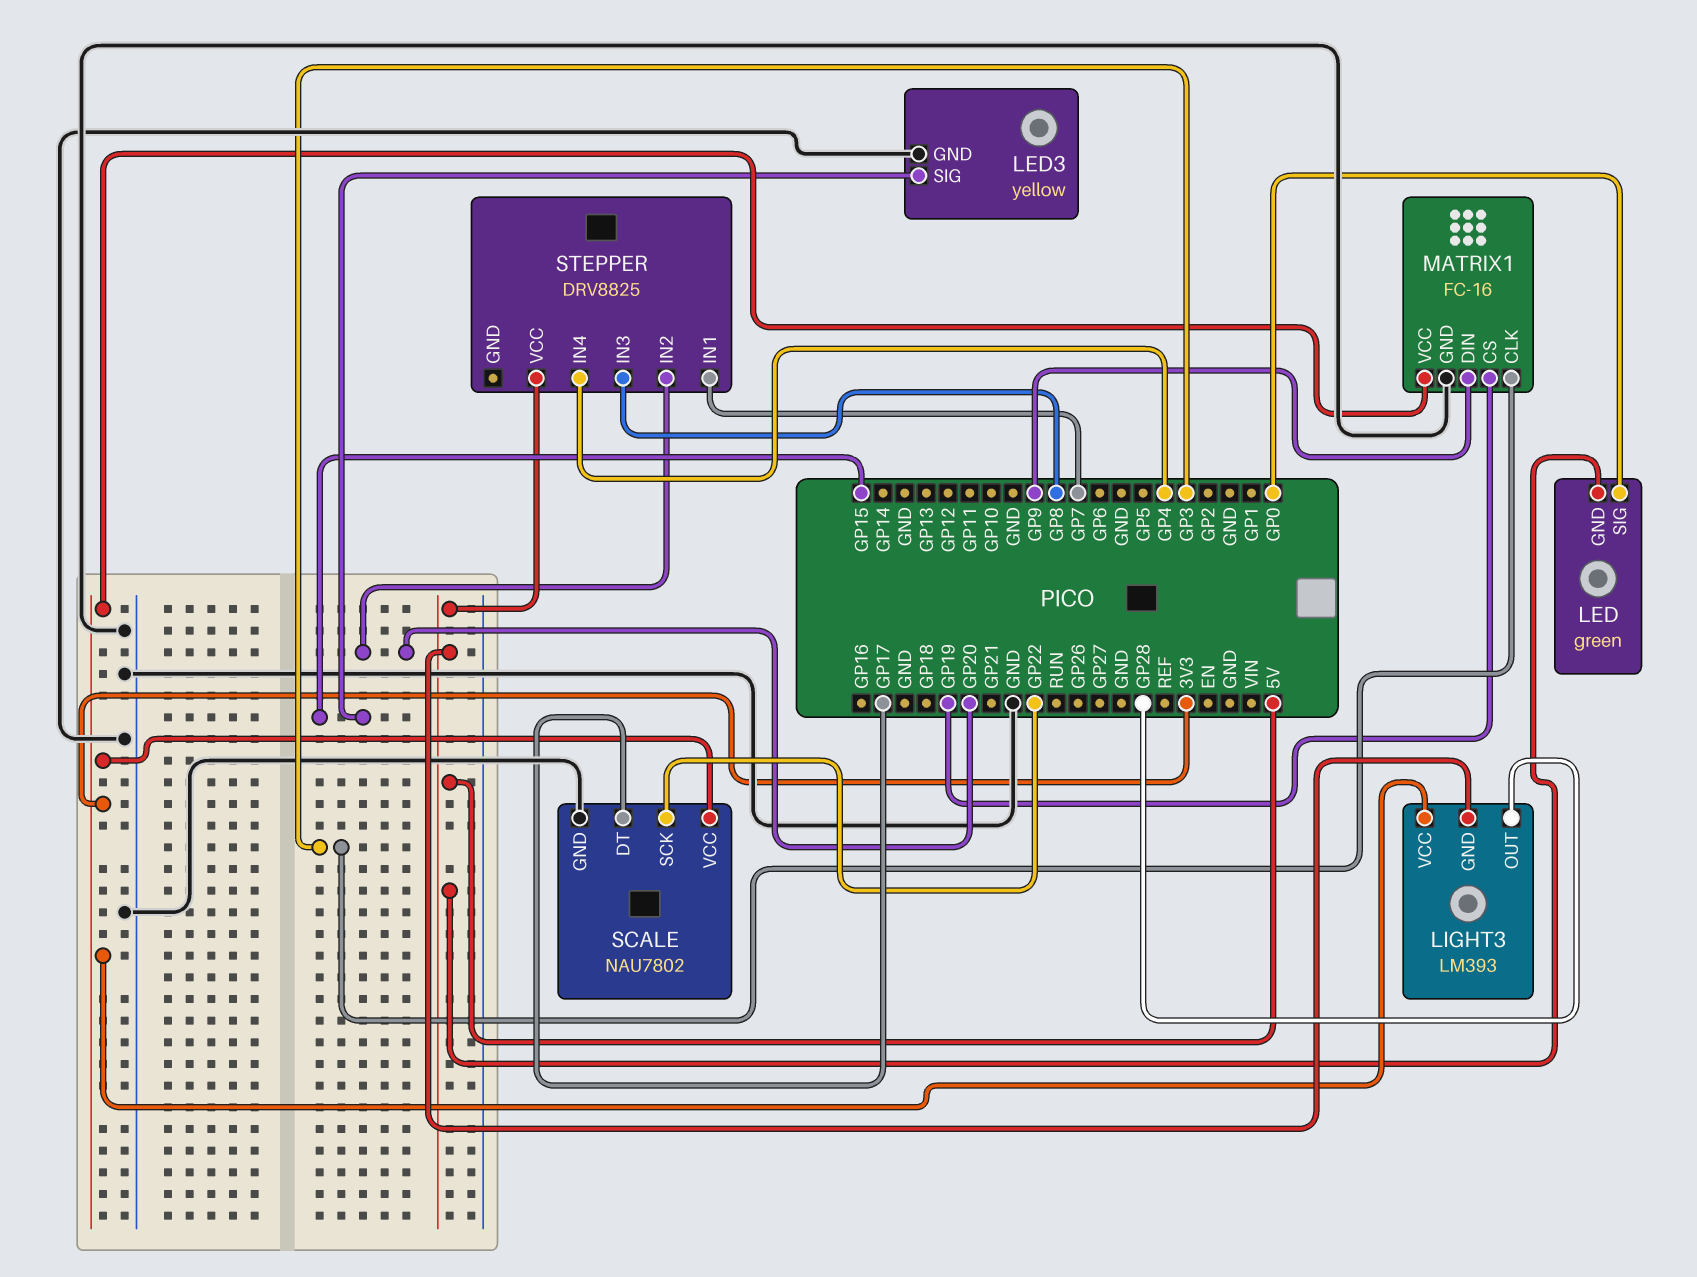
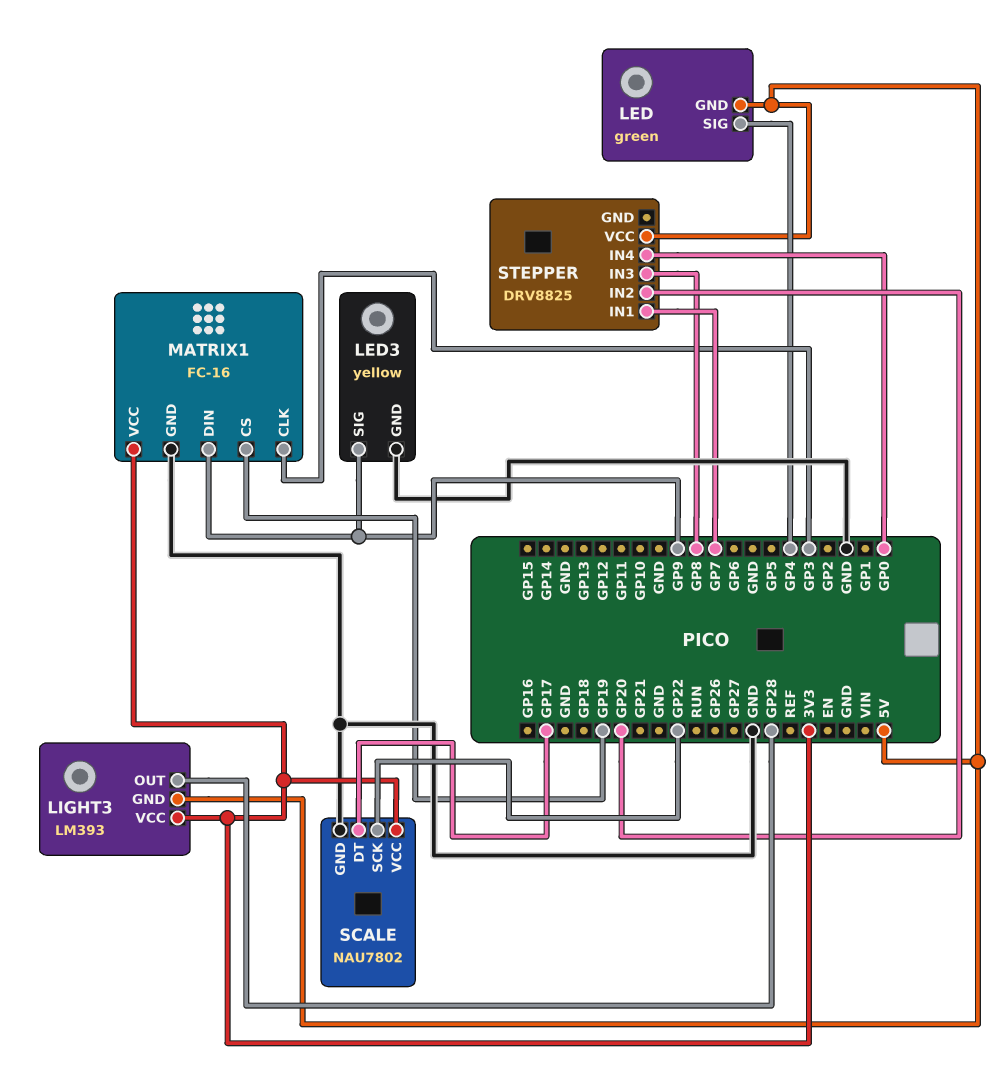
LED pin SIG: GP0 -> GP4
LED3 pin SIG: GP15 -> GP9
STEPPER pin IN4: GP4 -> GP0

